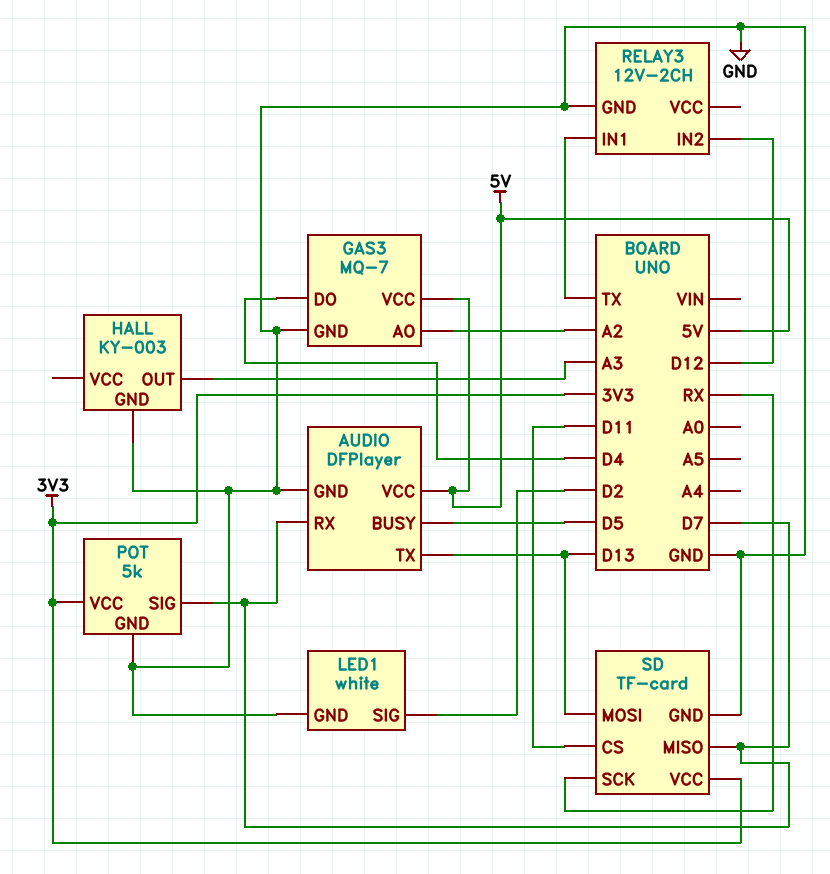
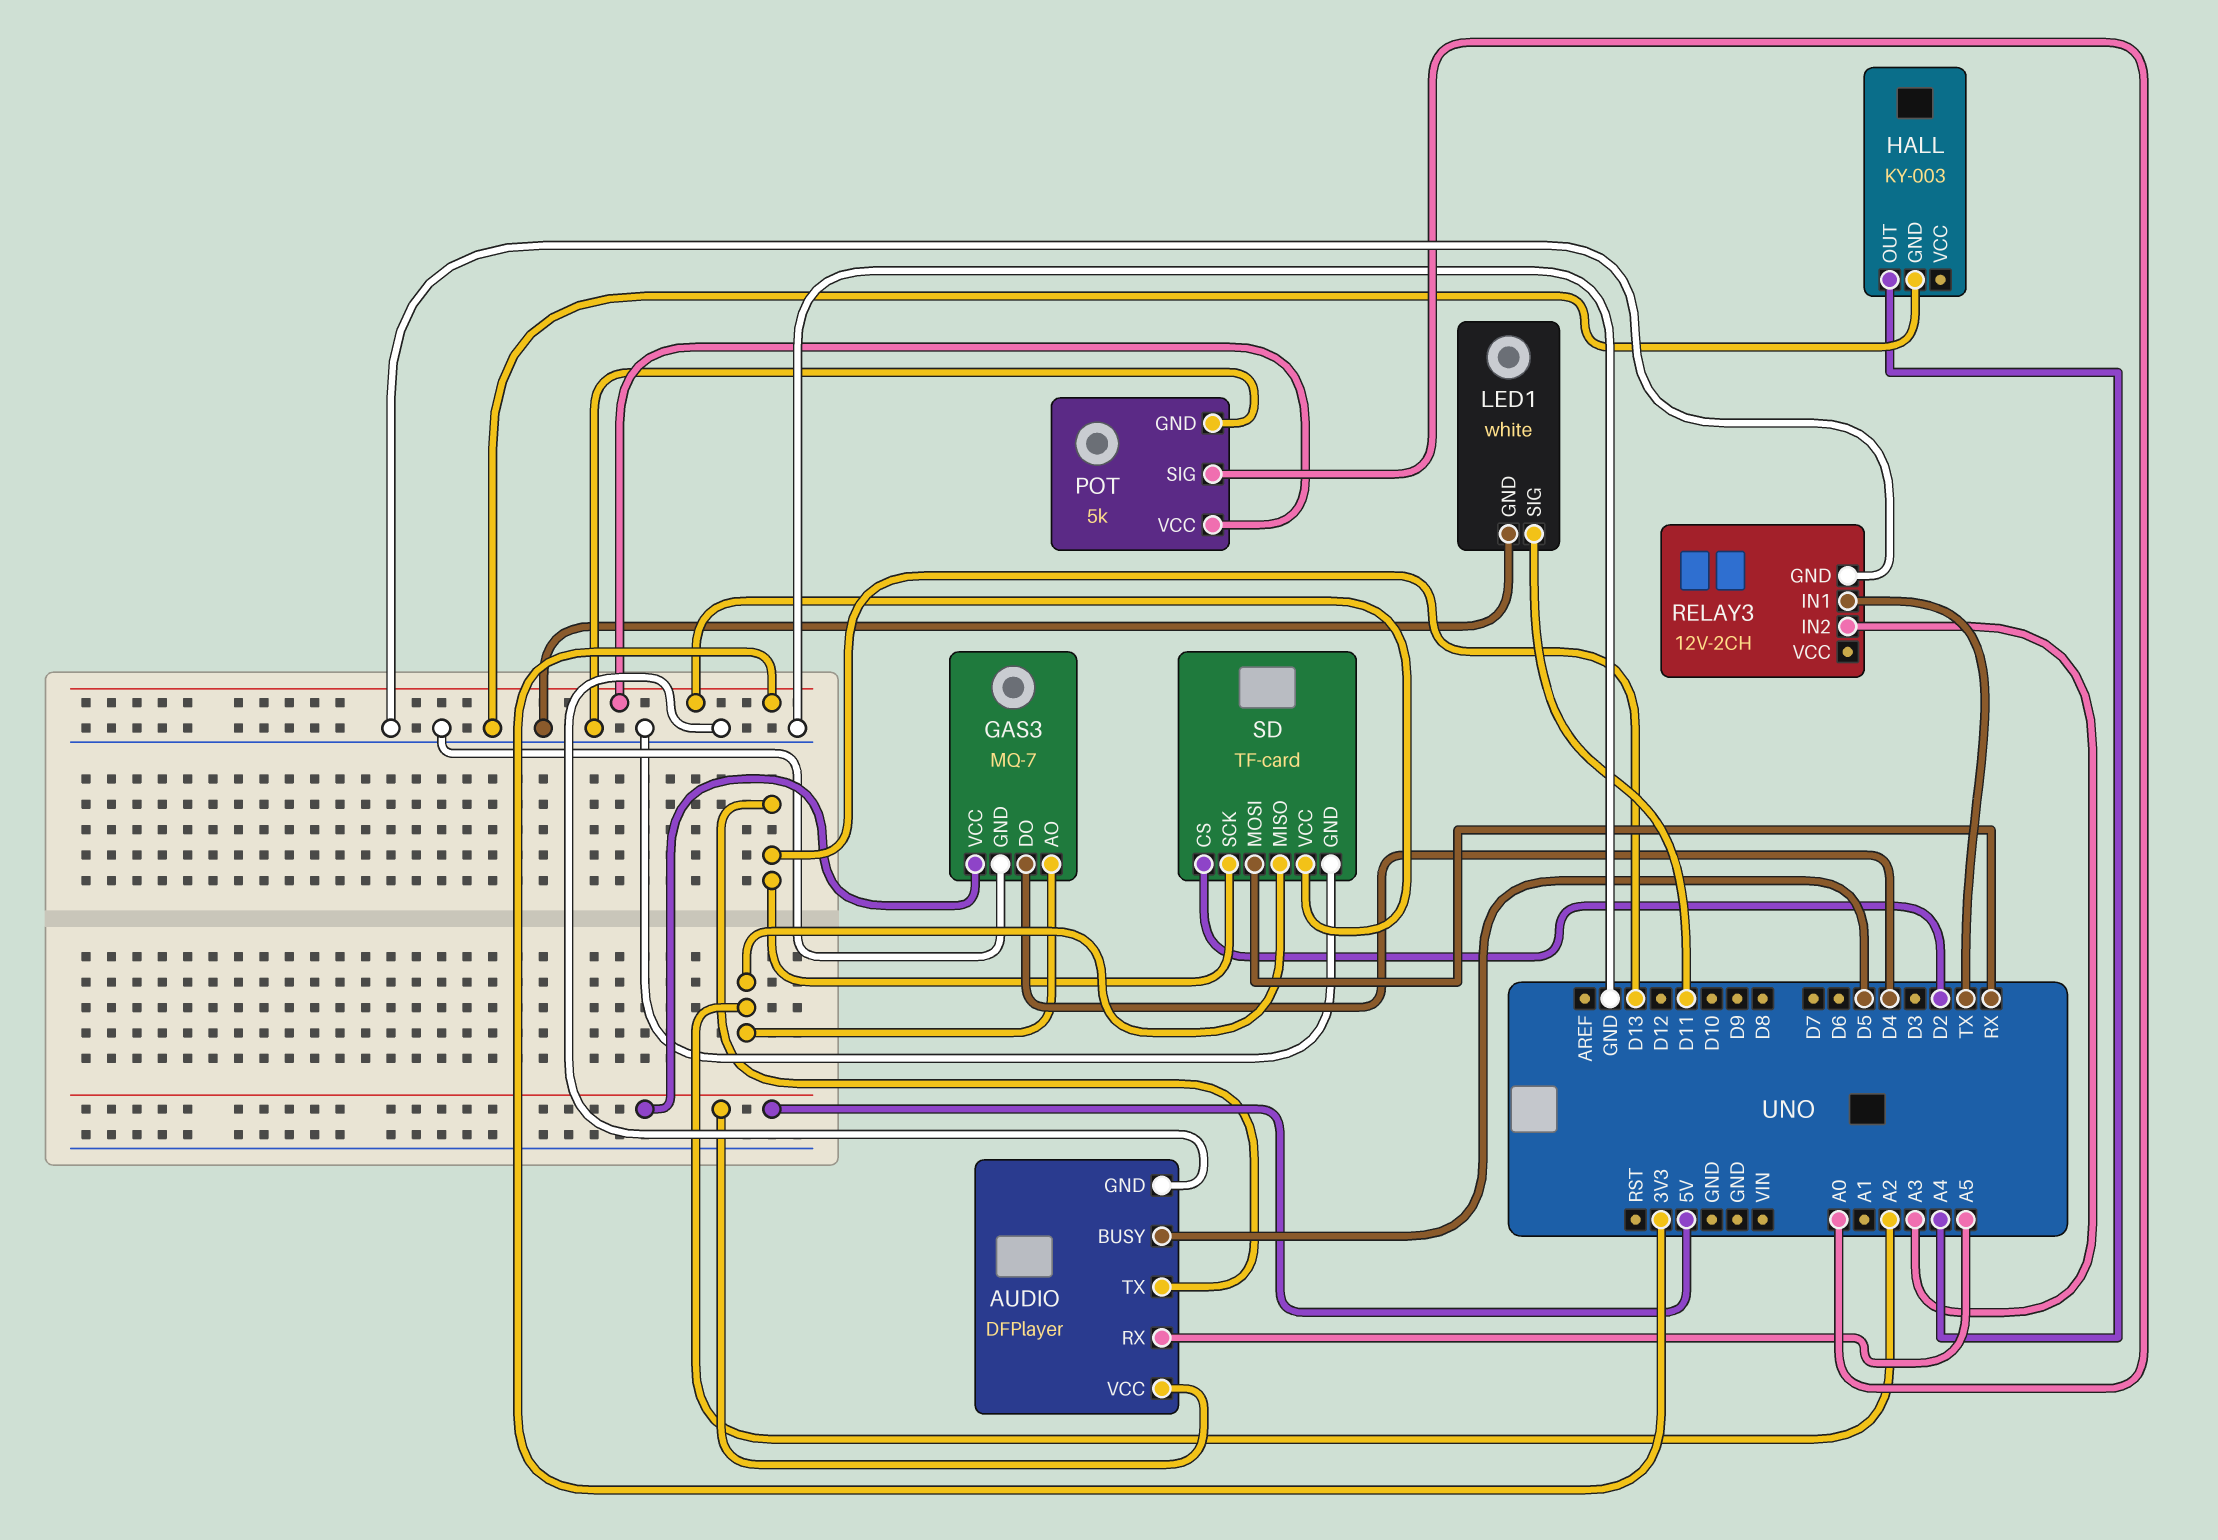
AUDIO pin RX: D7 -> A5
HALL pin OUT: A3 -> A4
LED1 pin SIG: D2 -> D11
POT pin SIG: D7 -> A0
RELAY3 pin IN2: D12 -> A3
SD pin CS: D11 -> D2
SD pin MISO: D7 -> A2
SD pin MOSI: D13 -> RX
SD pin SCK: RX -> D13

